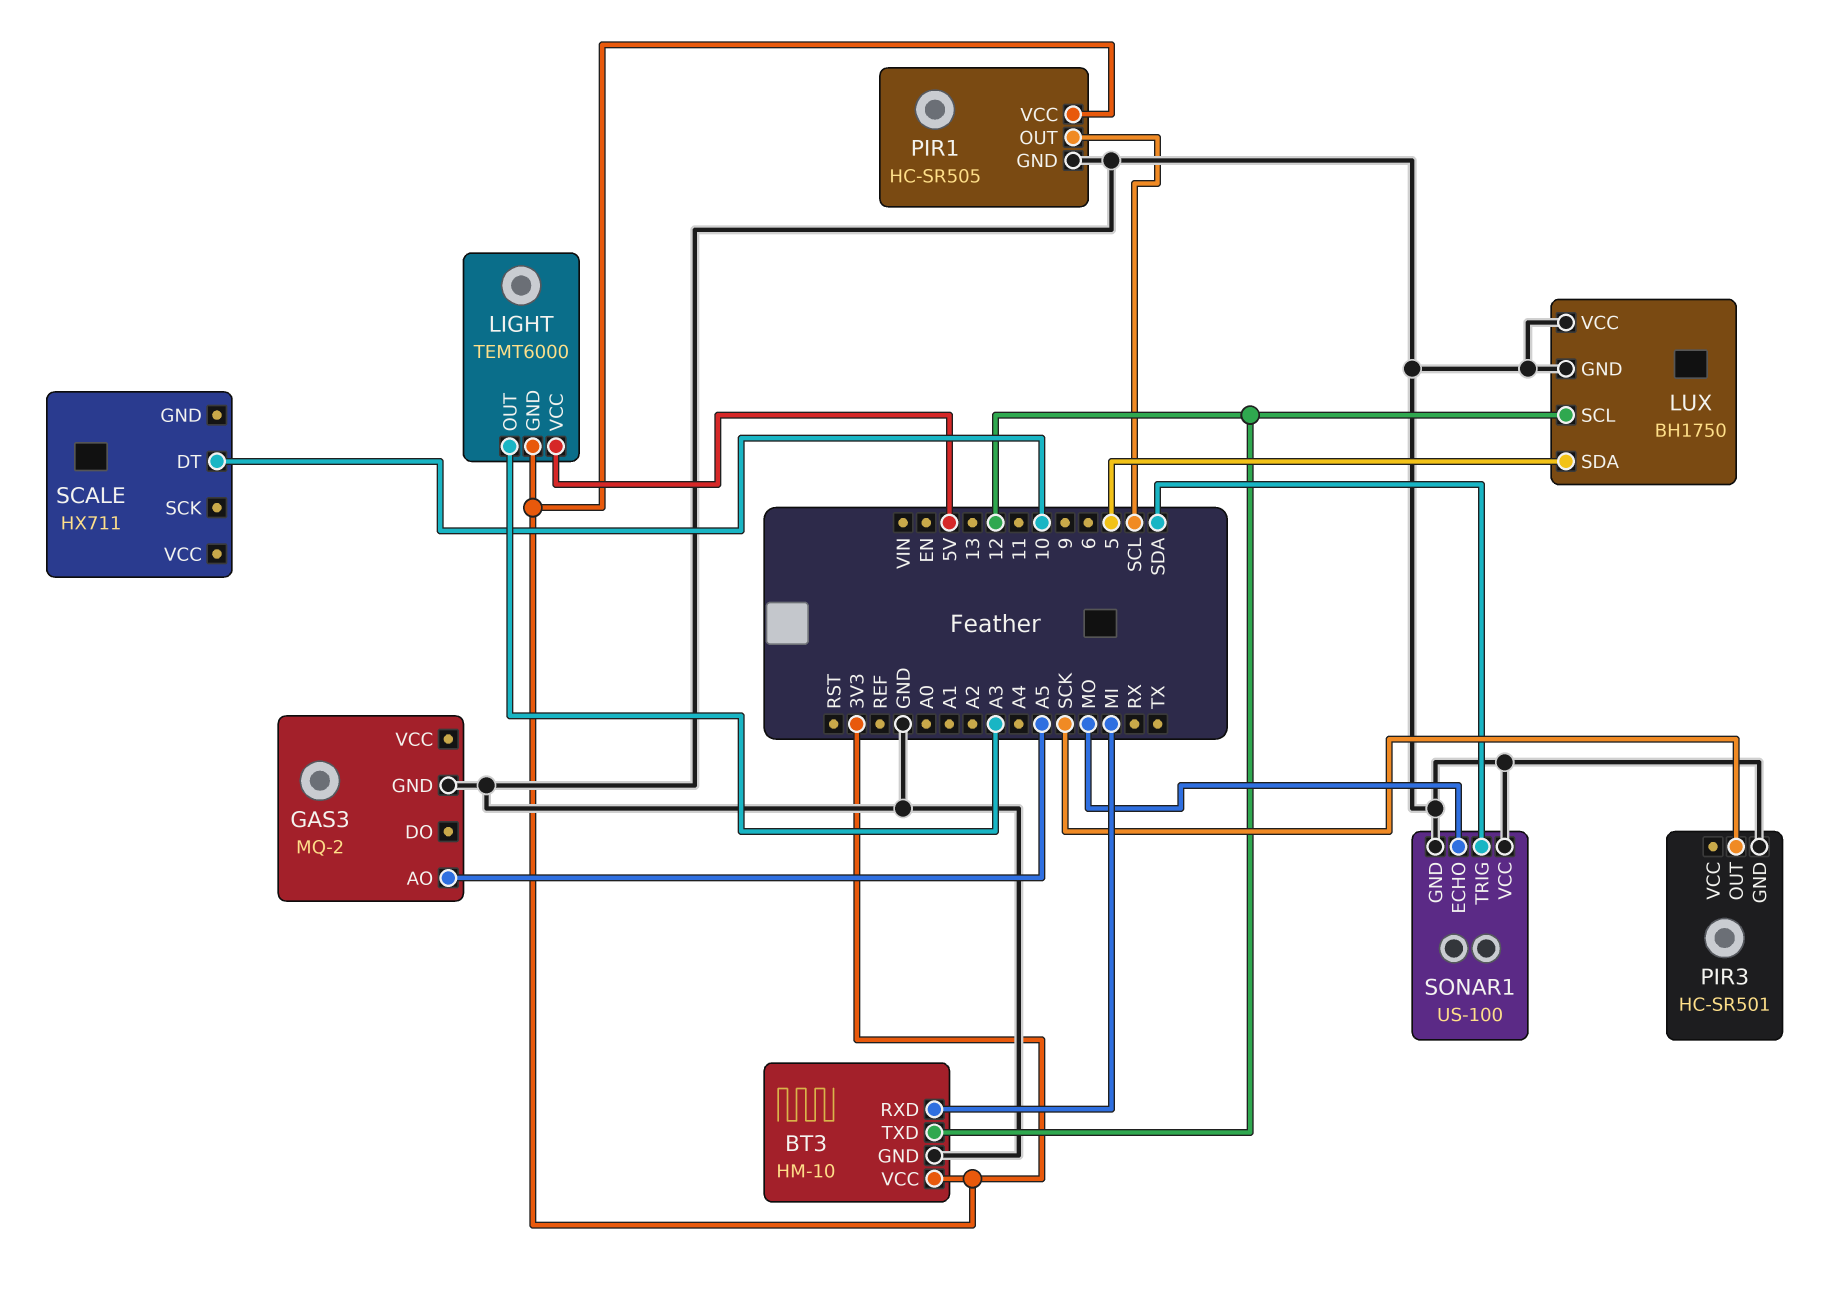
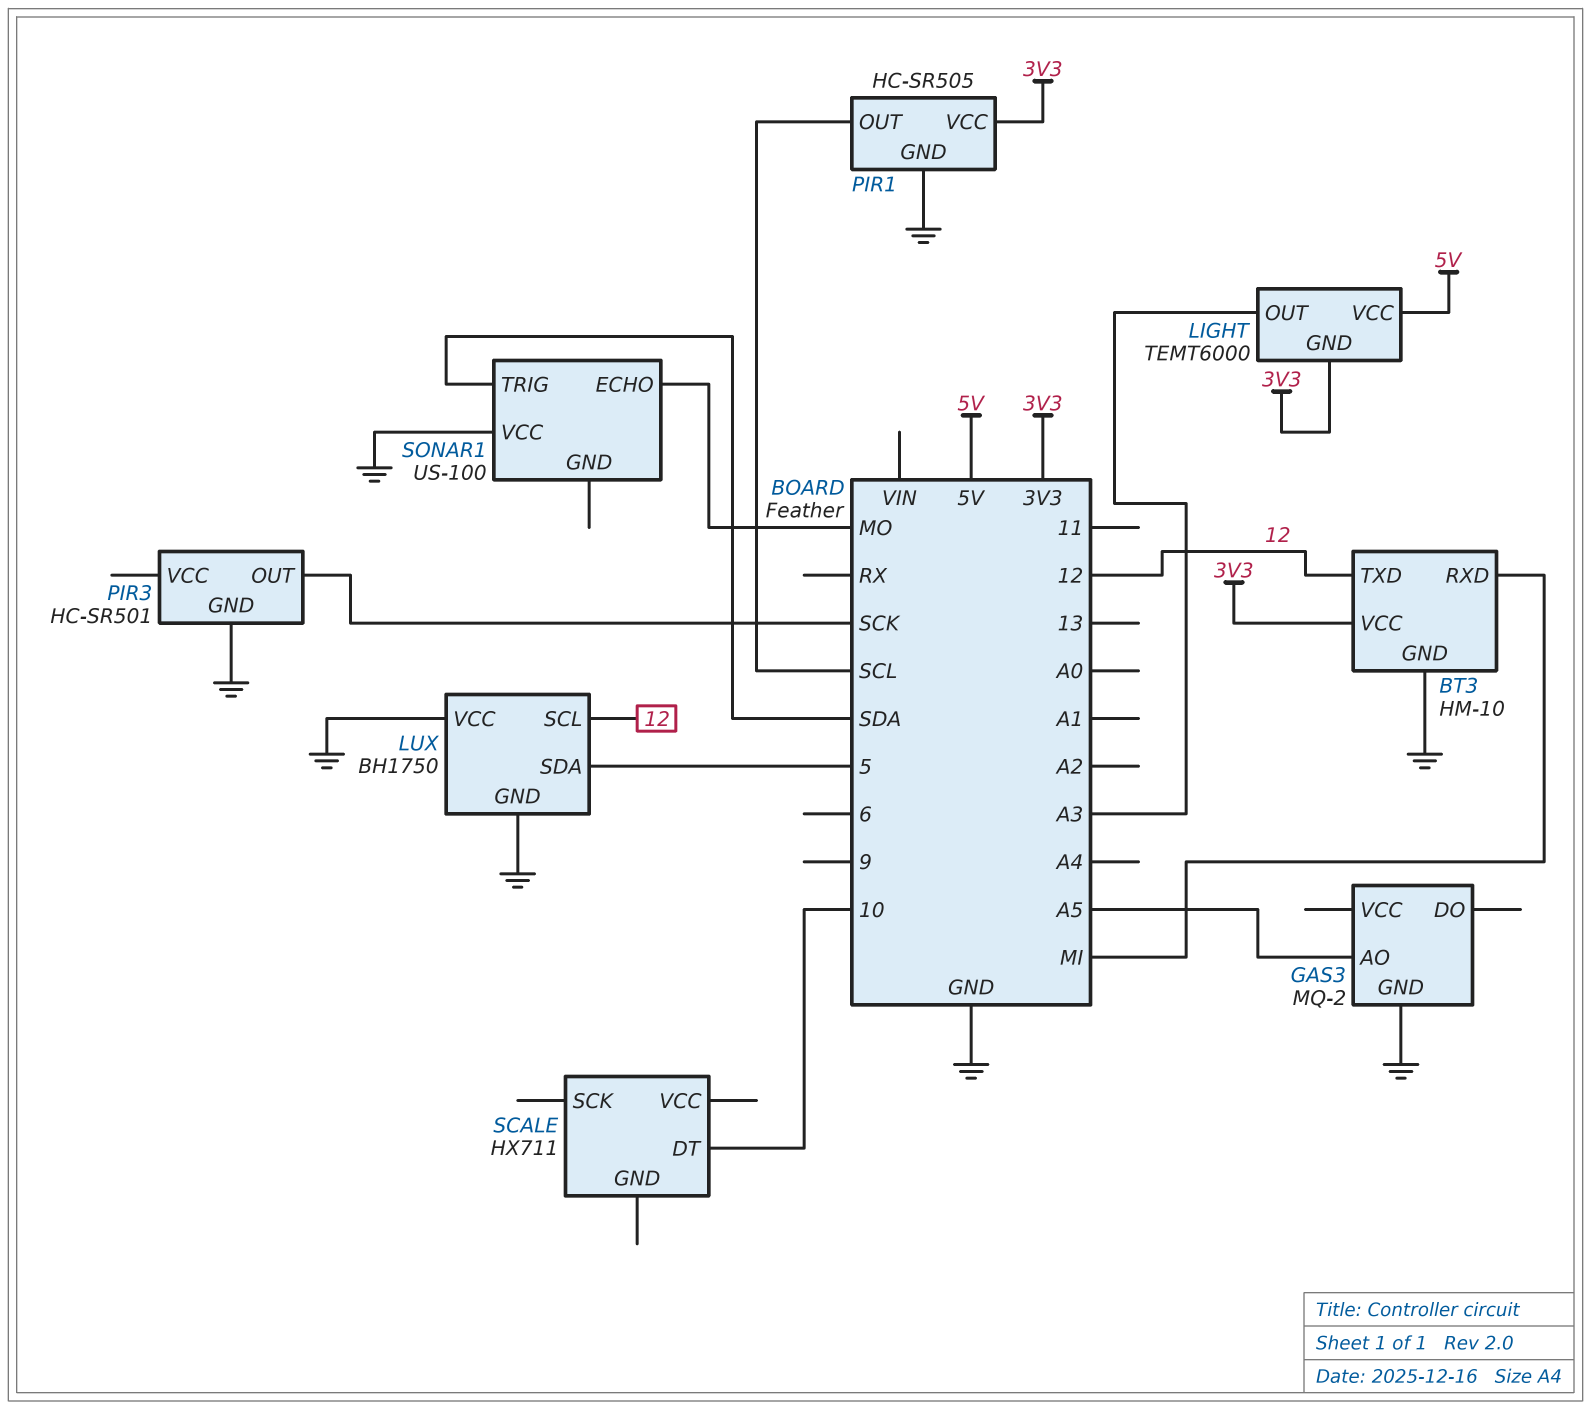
SONAR1 pin GND: GND -> none

